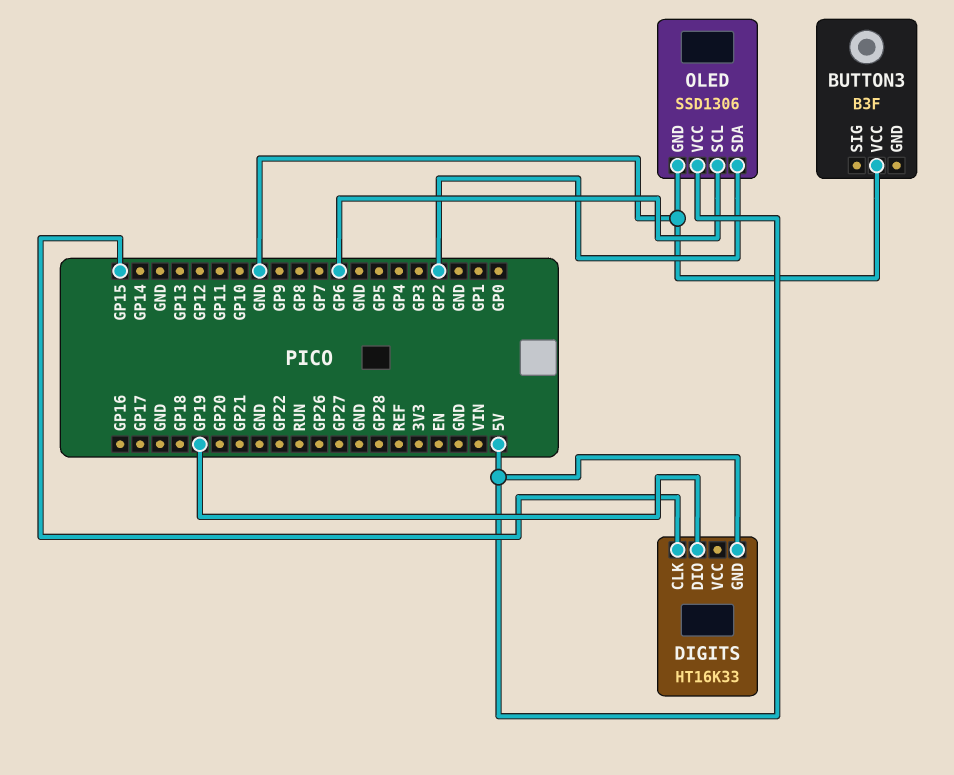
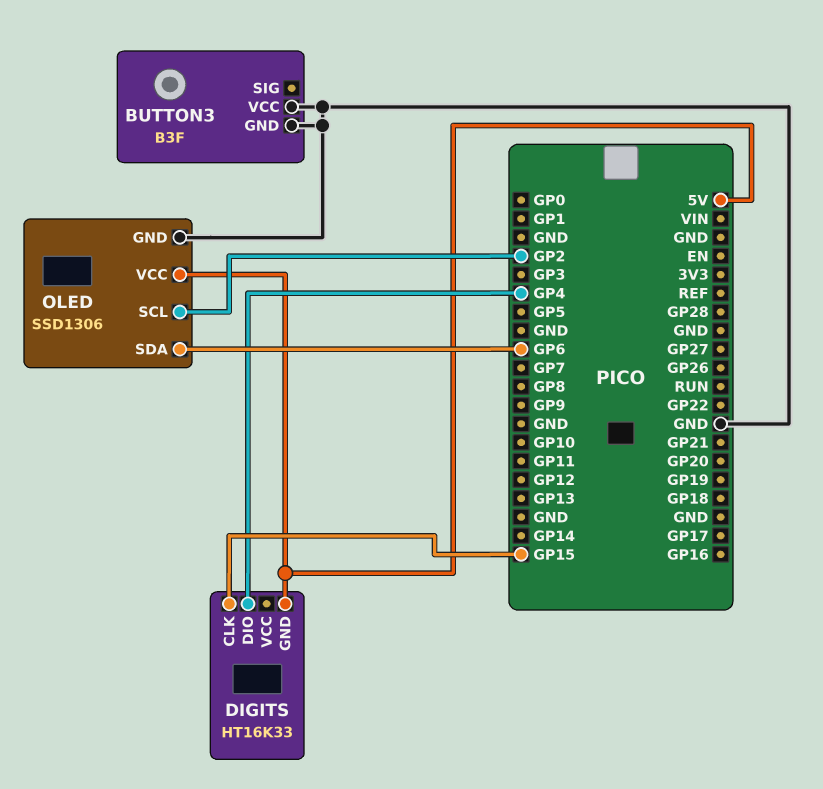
BUTTON3 pin GND: none -> GND
DIGITS pin DIO: GP19 -> GP4
OLED pin SCL: GP6 -> GP2
OLED pin SDA: GP2 -> GP6

